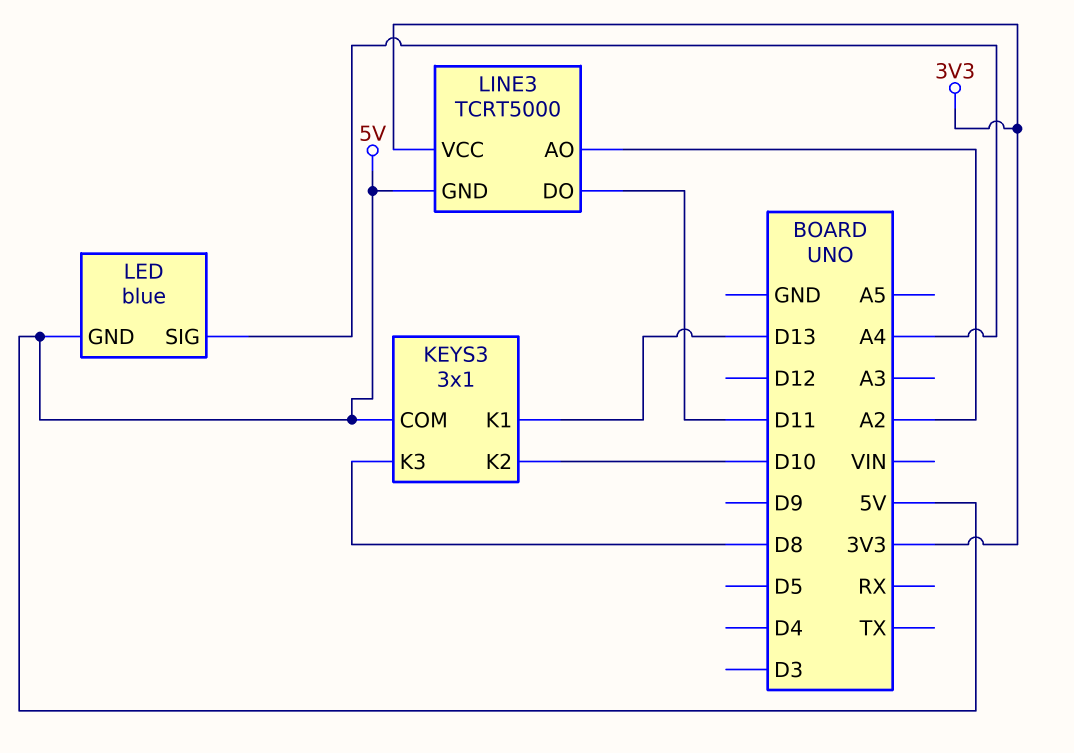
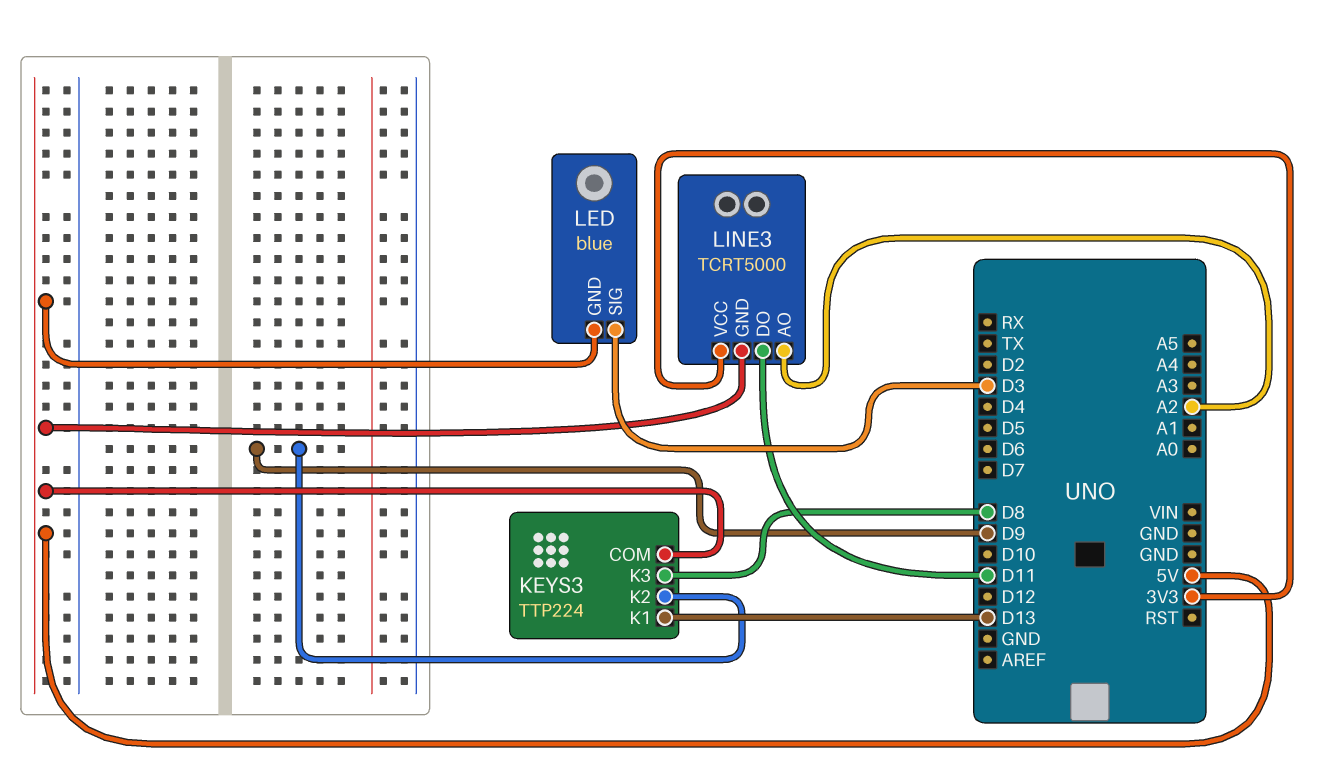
KEYS3: 3x1 -> TTP224
KEYS3 pin K2: D10 -> D9
LED pin SIG: A4 -> D3

